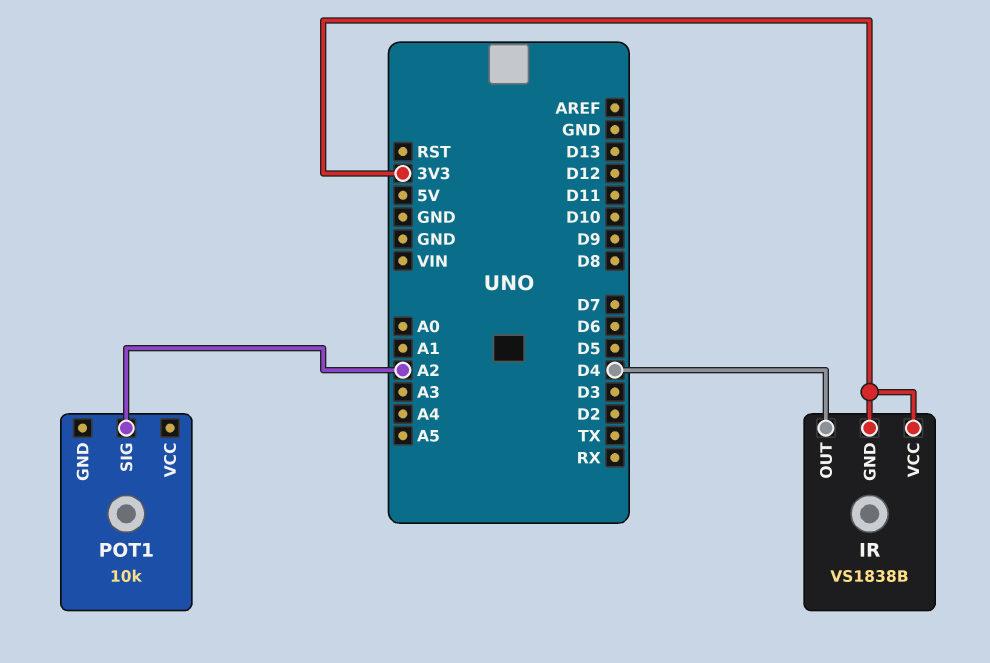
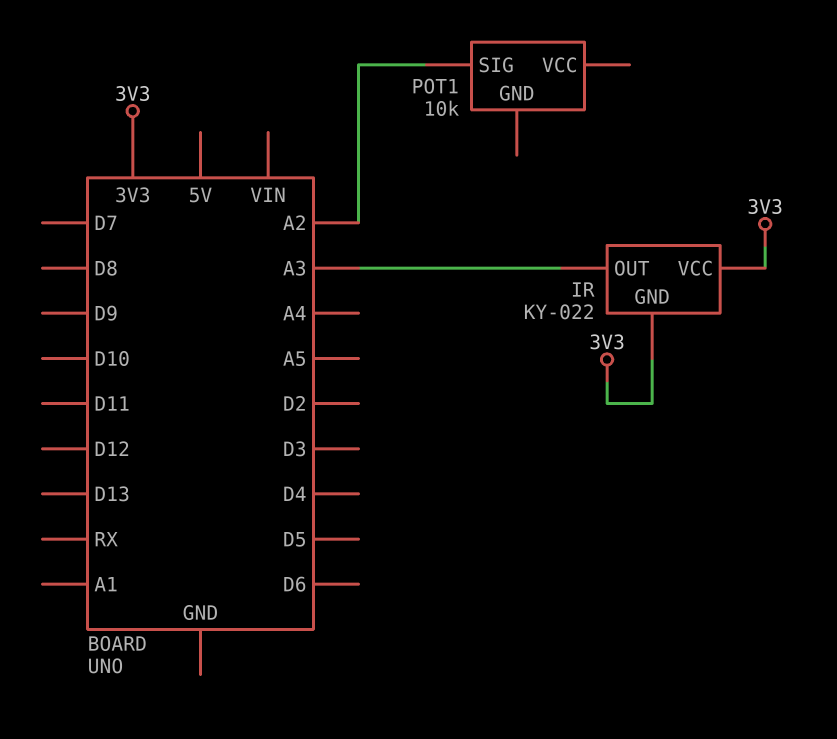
IR: VS1838B -> KY-022
IR pin OUT: D4 -> A3

